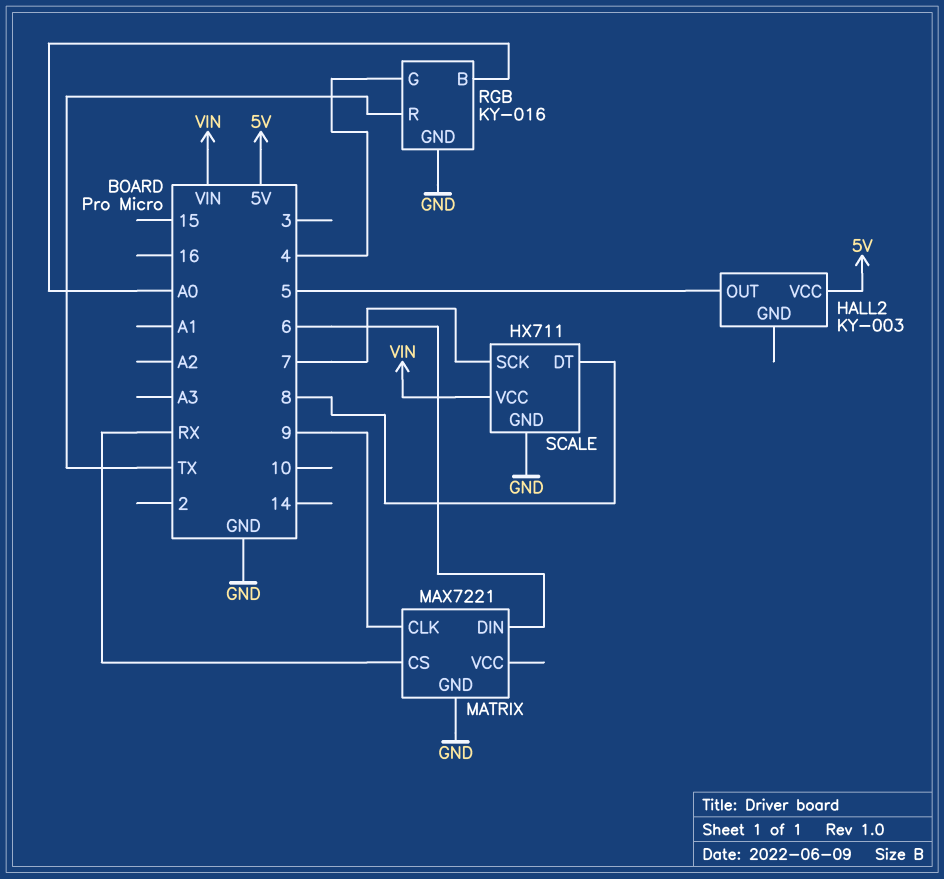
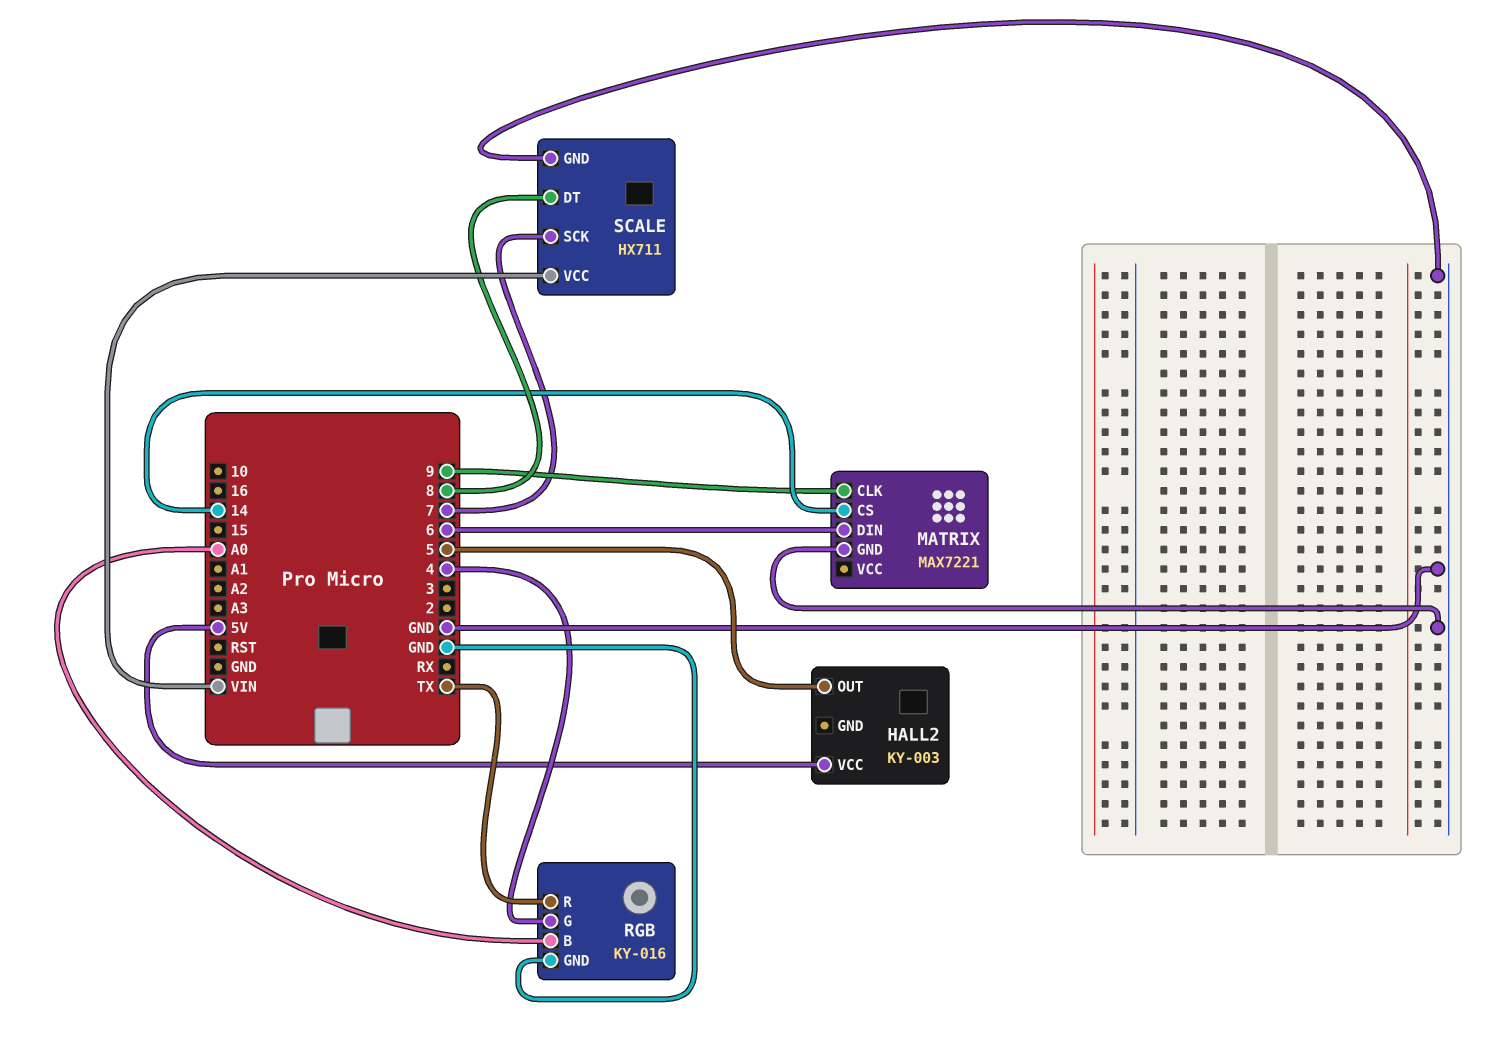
MATRIX pin CS: RX -> 14

